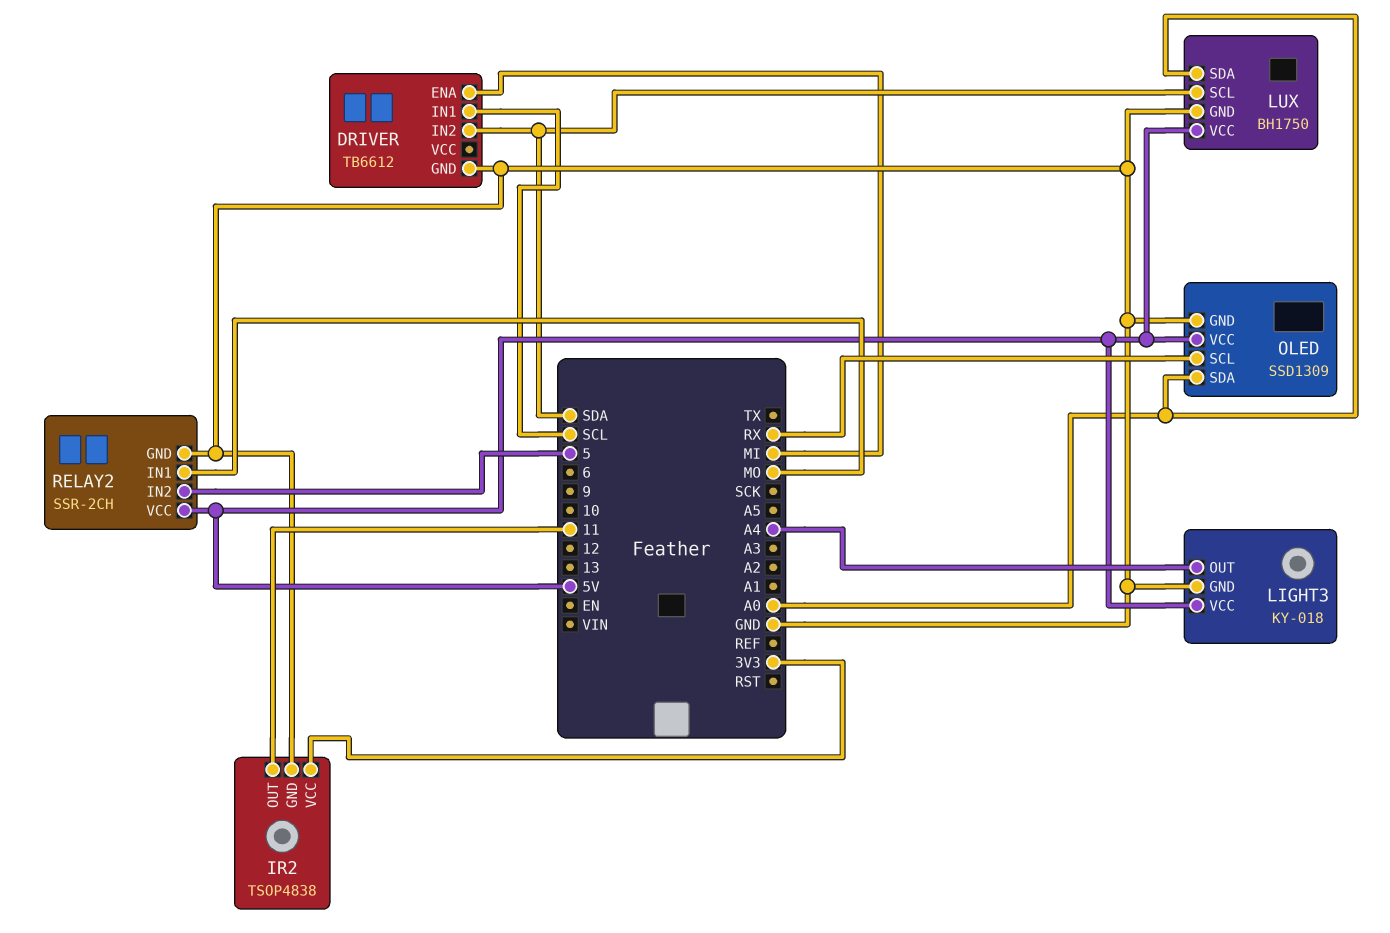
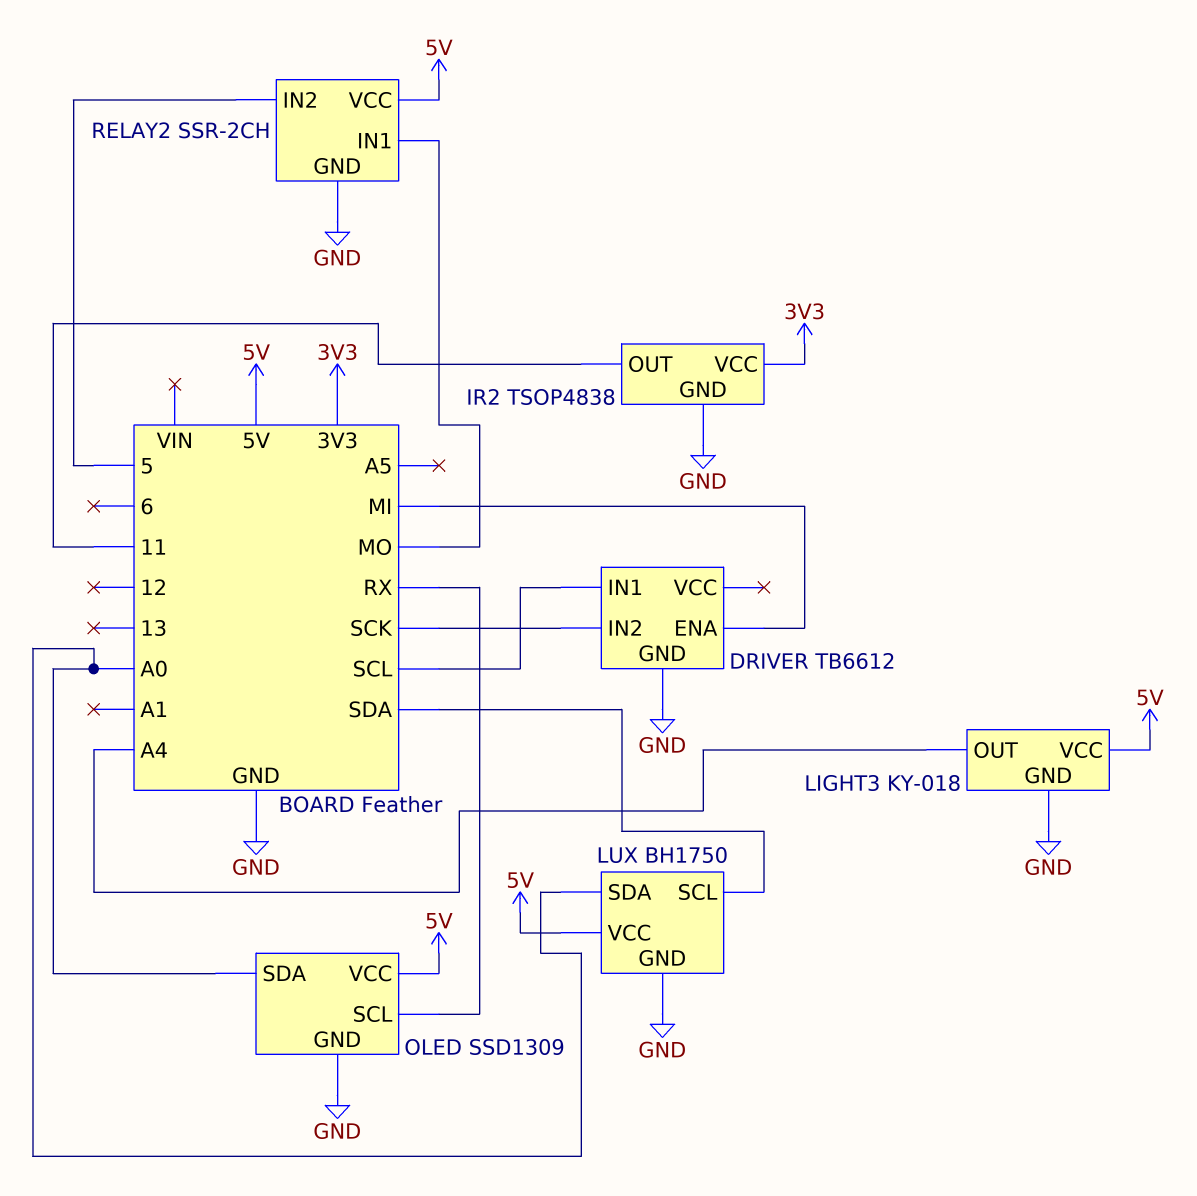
DRIVER pin IN2: SDA -> SCK

